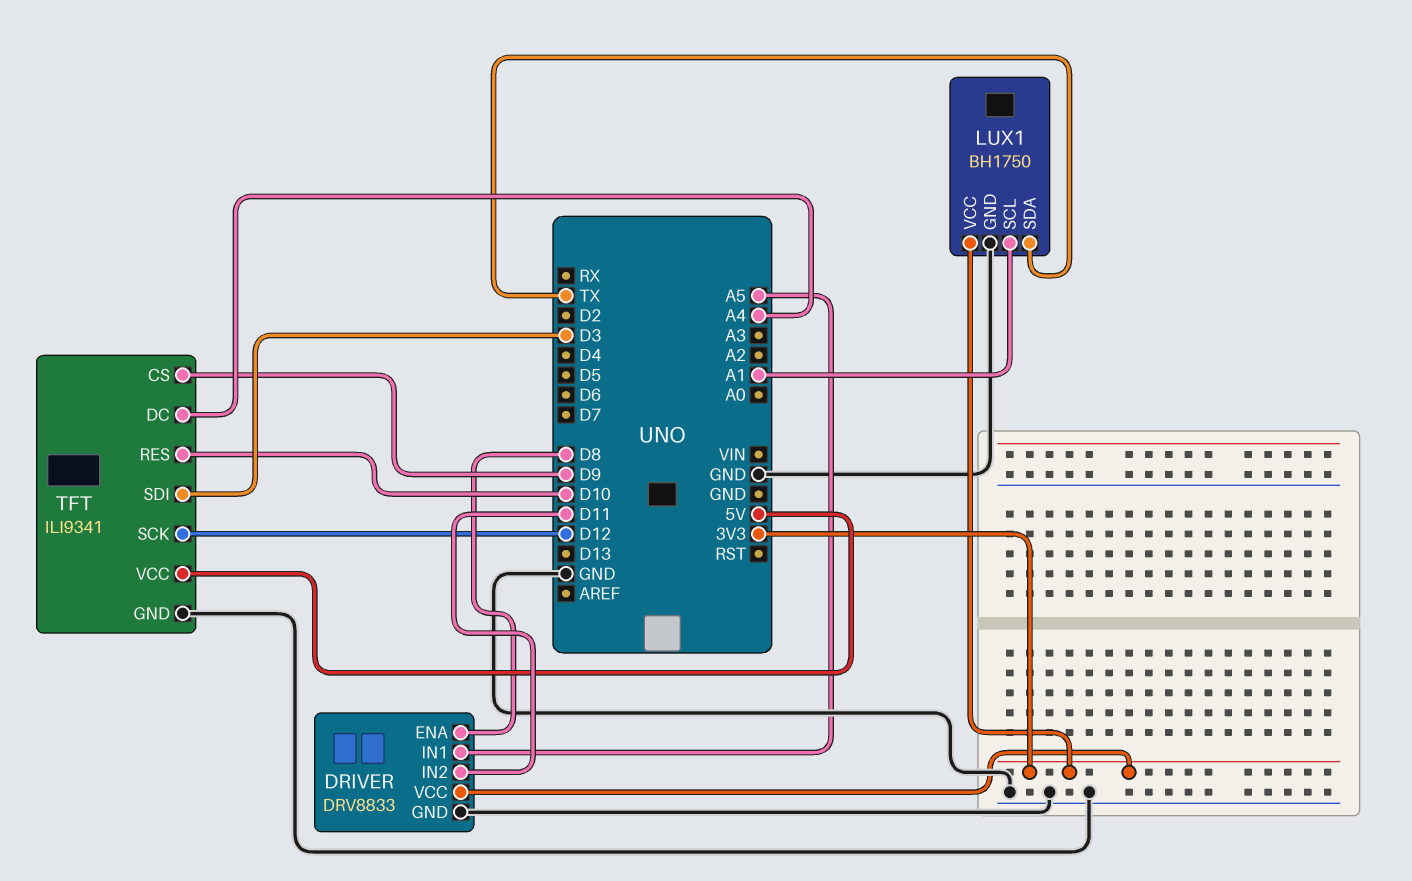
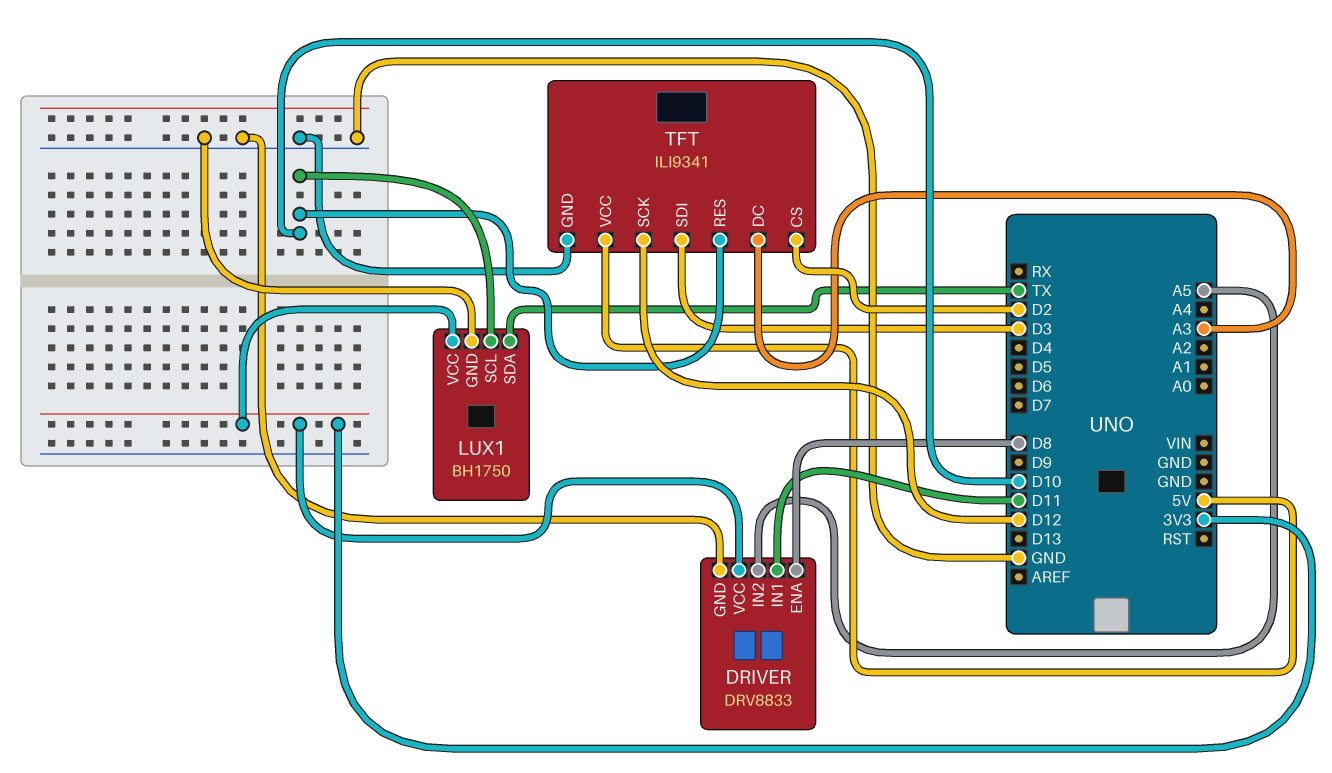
DRIVER pin IN1: A5 -> D11
DRIVER pin IN2: D11 -> A5
LUX1 pin SCL: A1 -> D10
TFT pin CS: D9 -> D2
TFT pin DC: A4 -> A3

